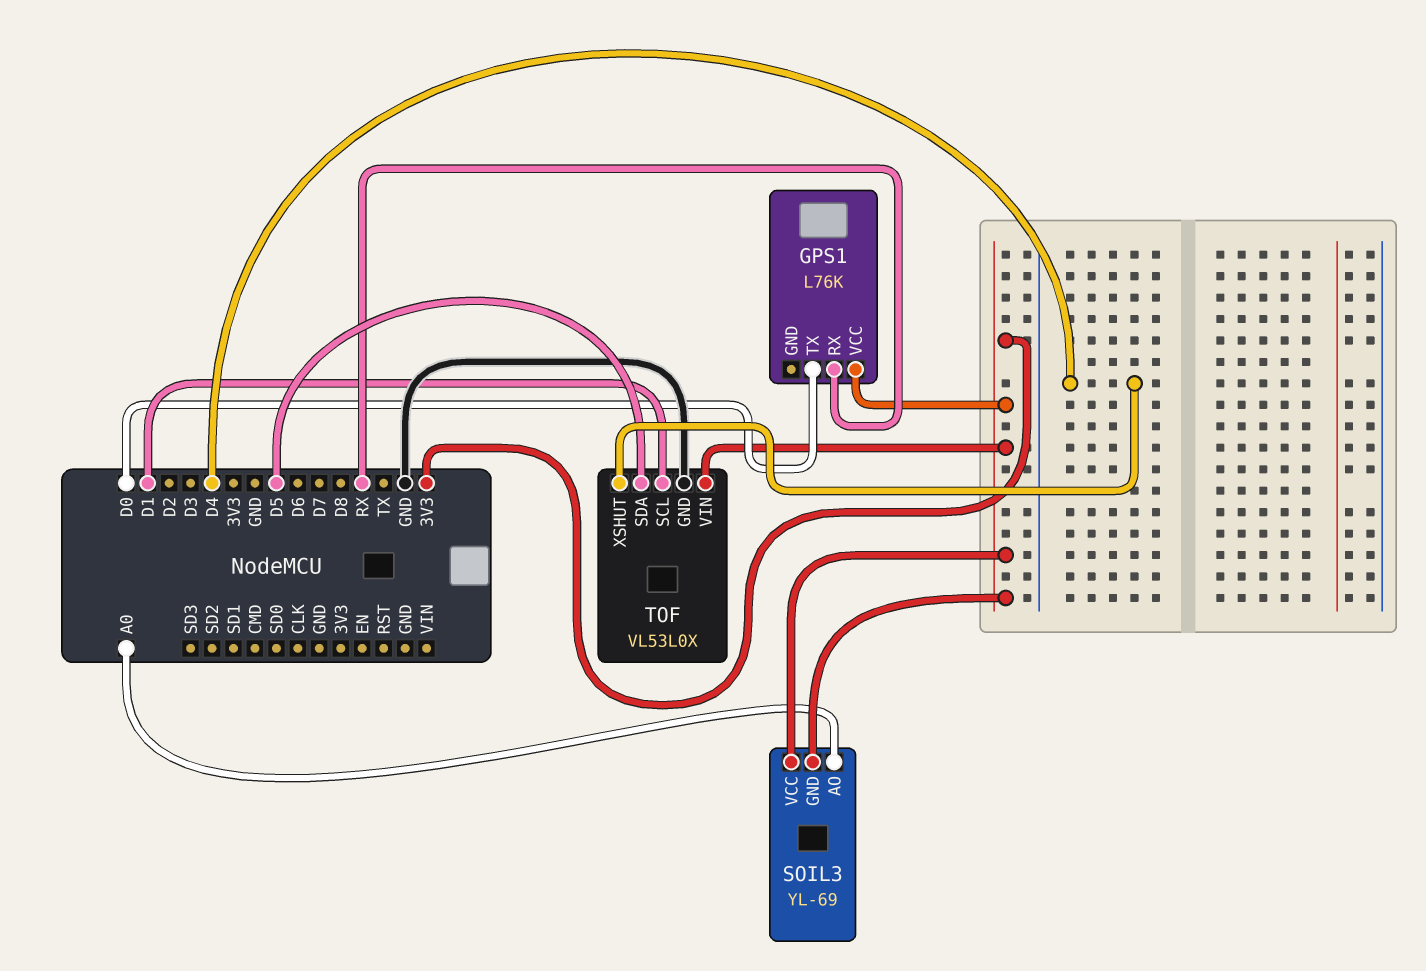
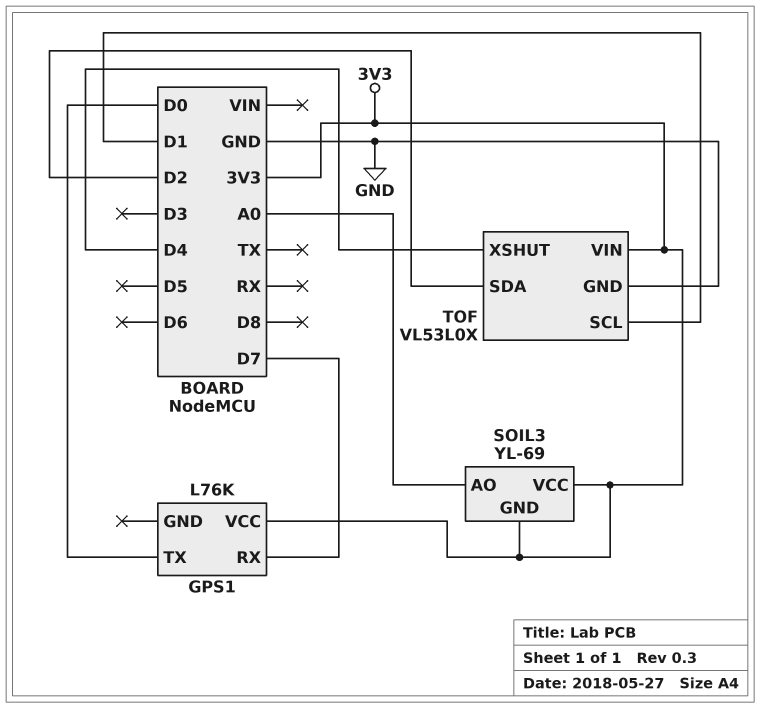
GPS1 pin RX: RX -> D7
TOF pin SDA: D5 -> D2

